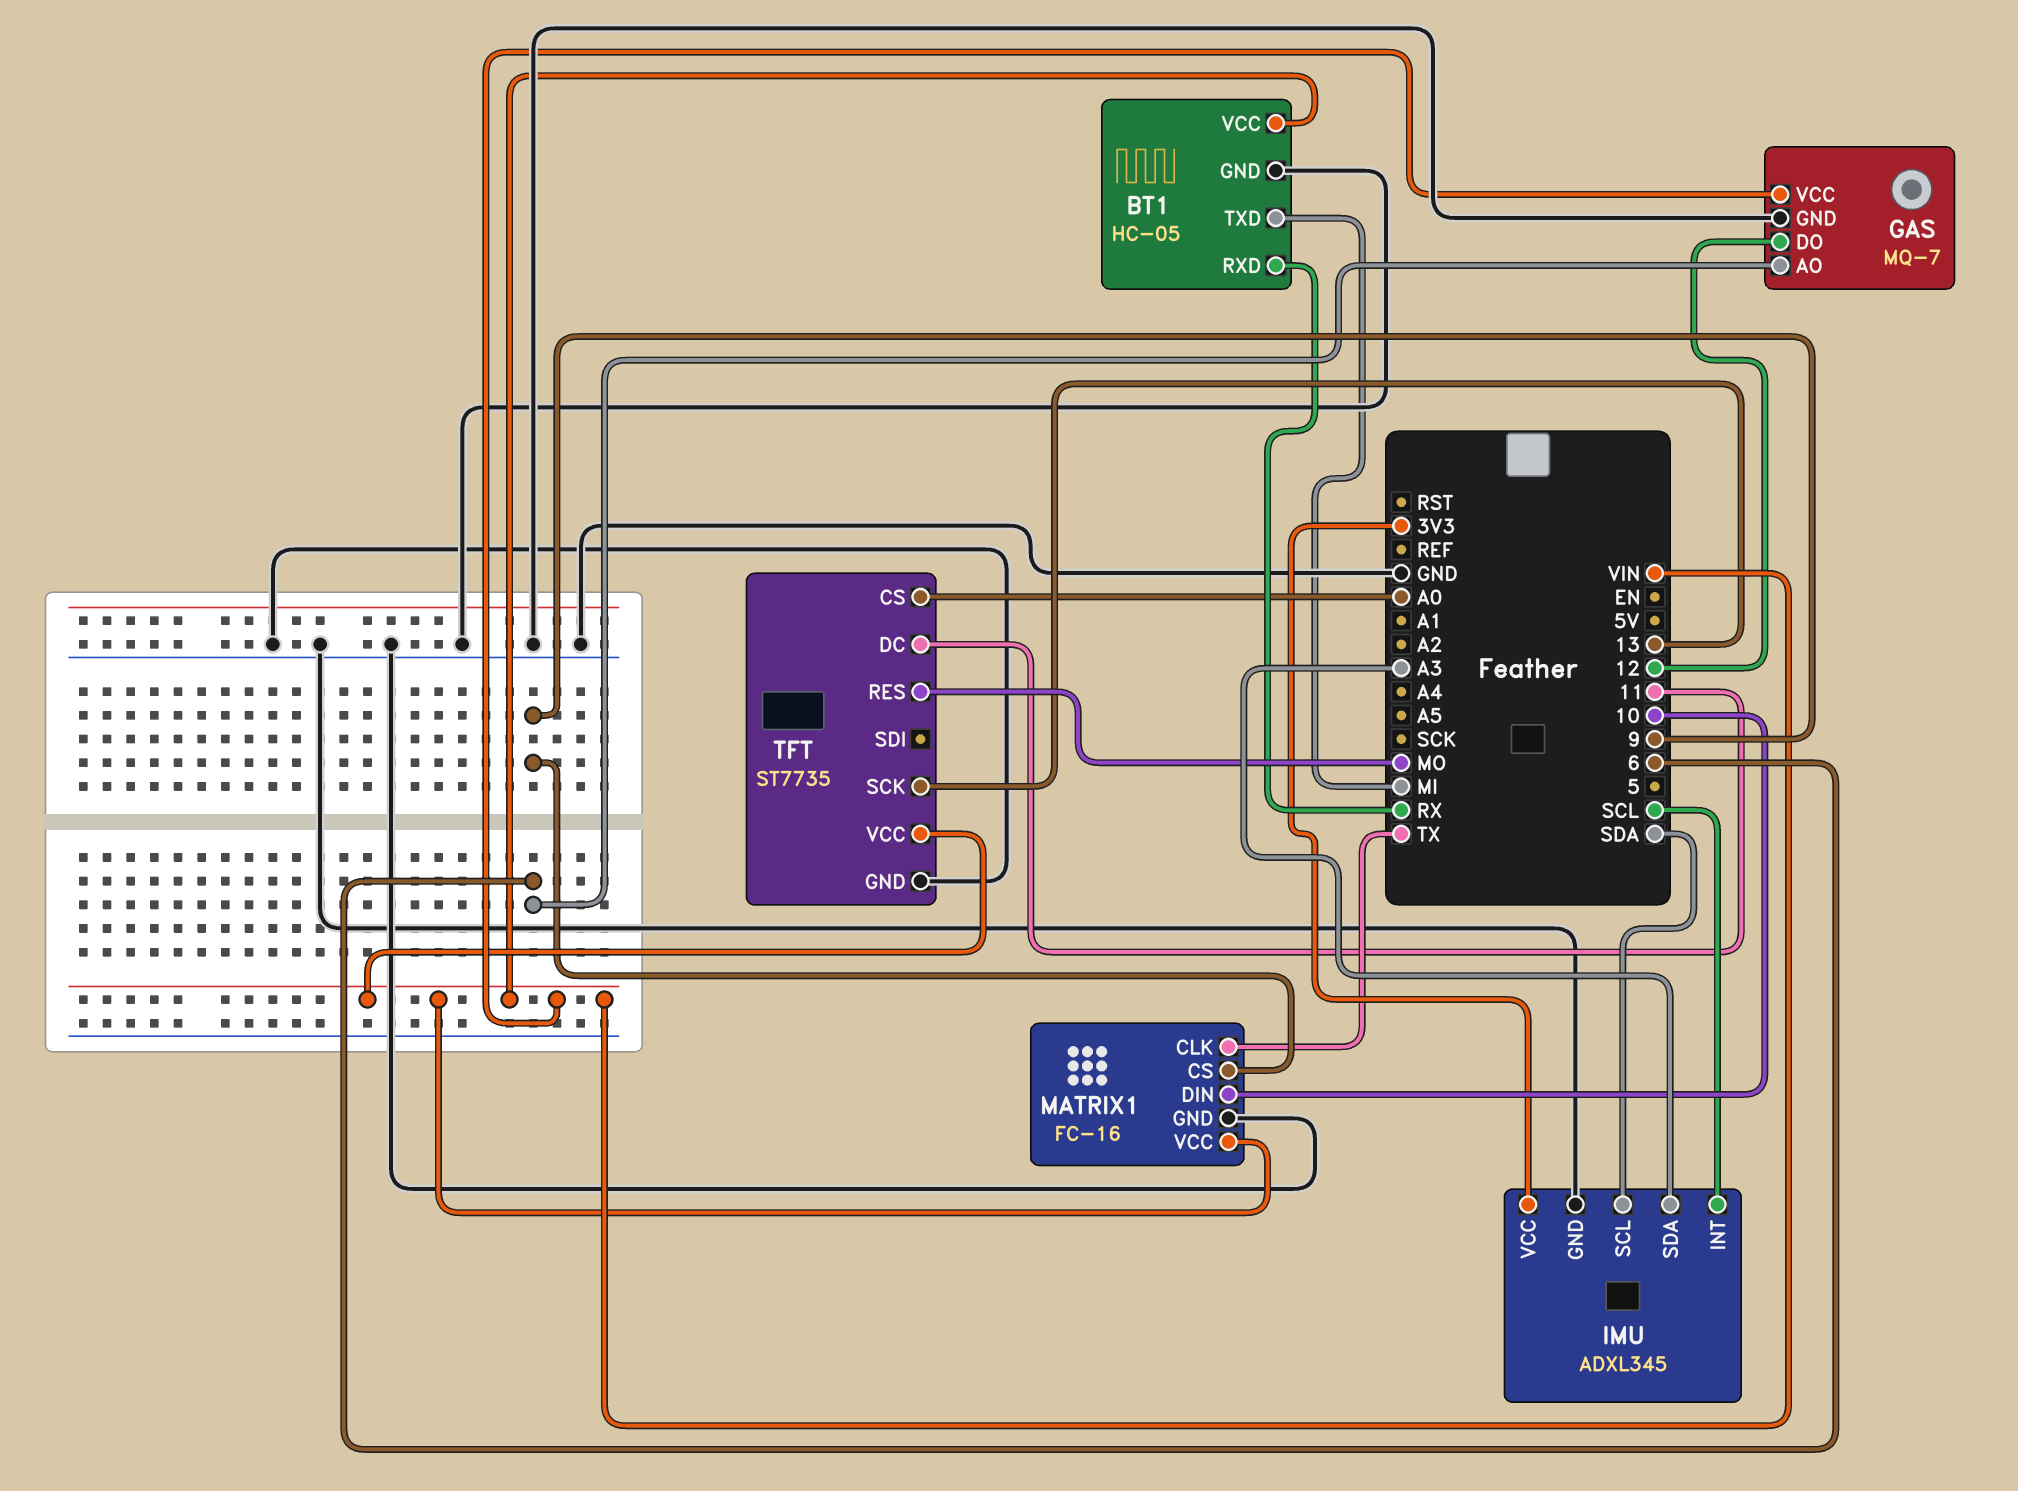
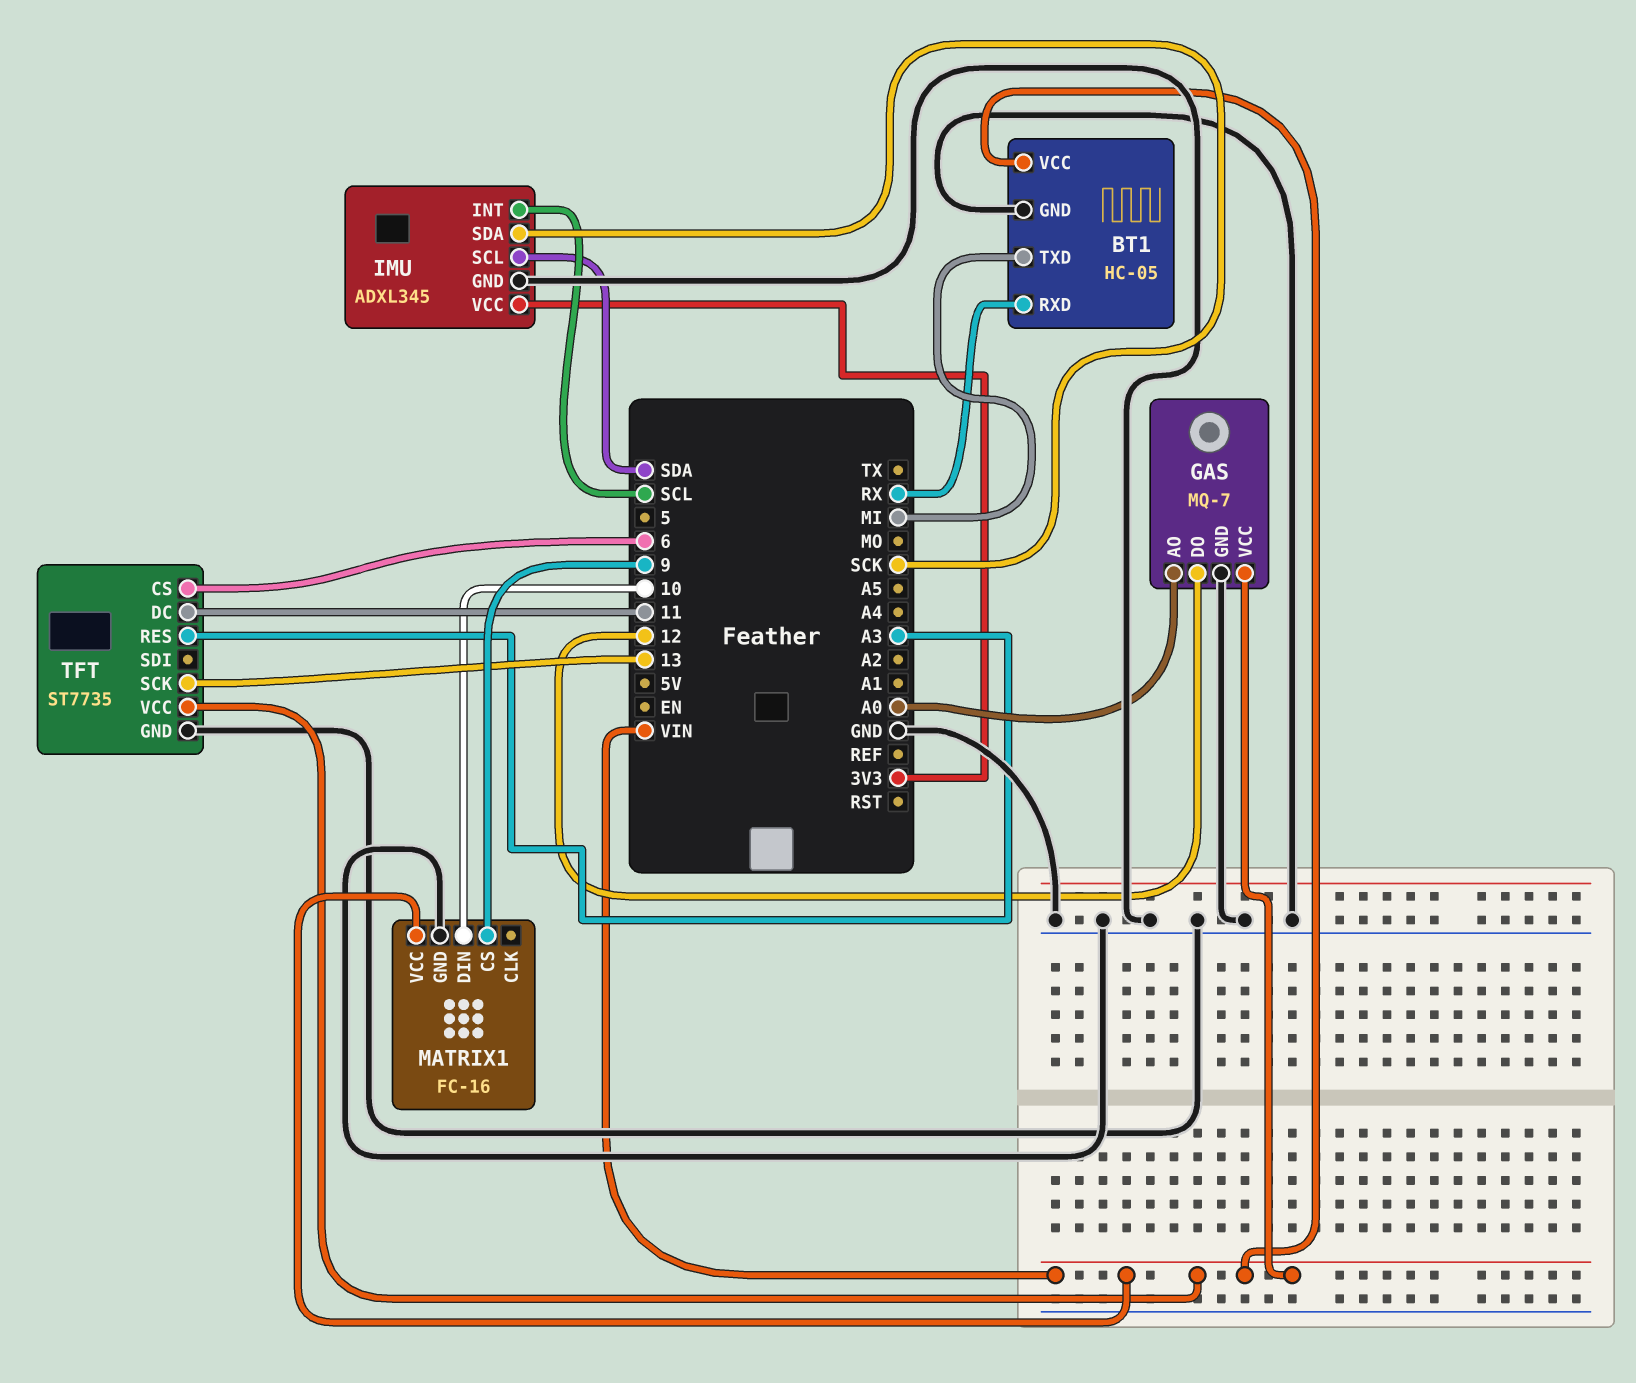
GAS pin AO: 6 -> A0
IMU pin SDA: A3 -> SCK
MATRIX1 pin CLK: TX -> none
TFT pin CS: A0 -> 6
TFT pin RES: MO -> A3

